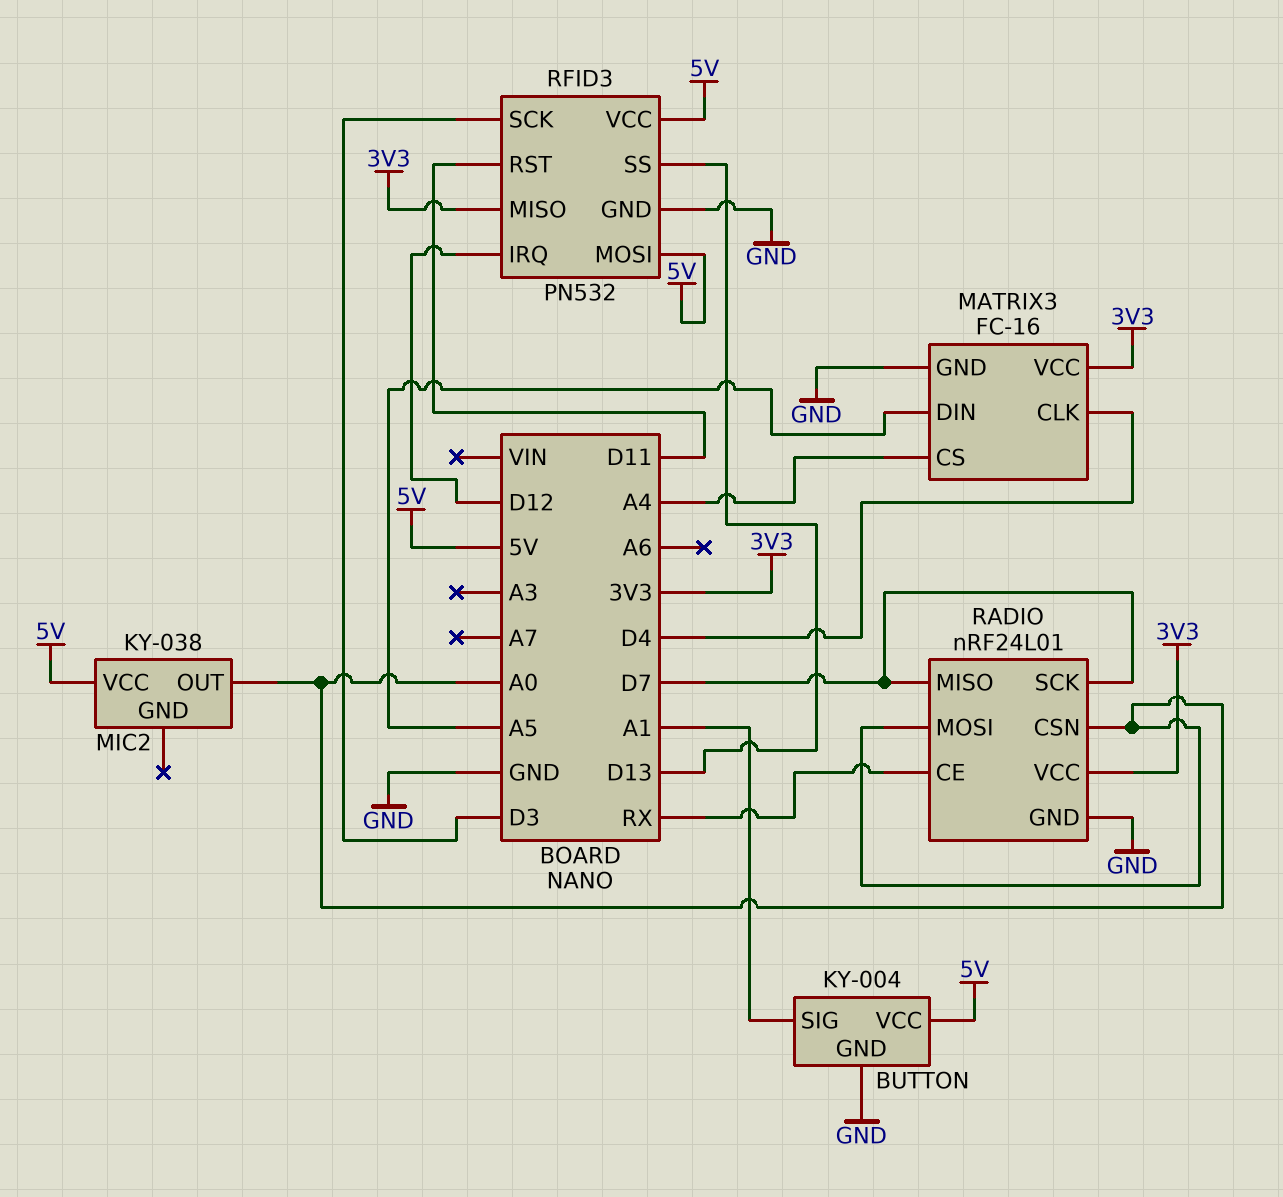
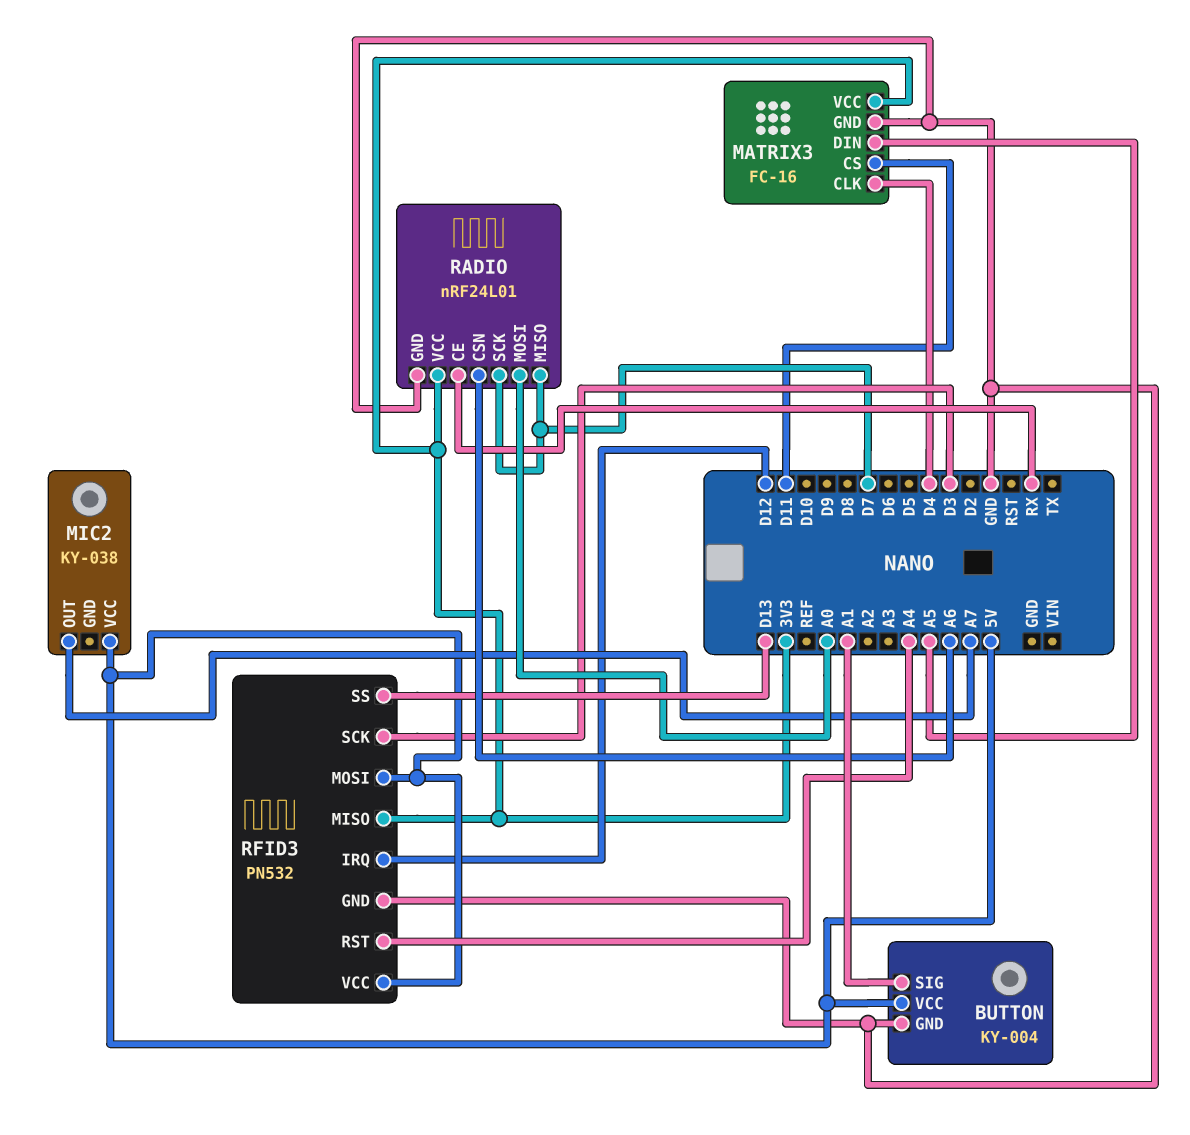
MATRIX3 pin CS: A4 -> D11
MIC2 pin OUT: A0 -> A7
RADIO pin CSN: A0 -> A6
RFID3 pin RST: D11 -> A4

